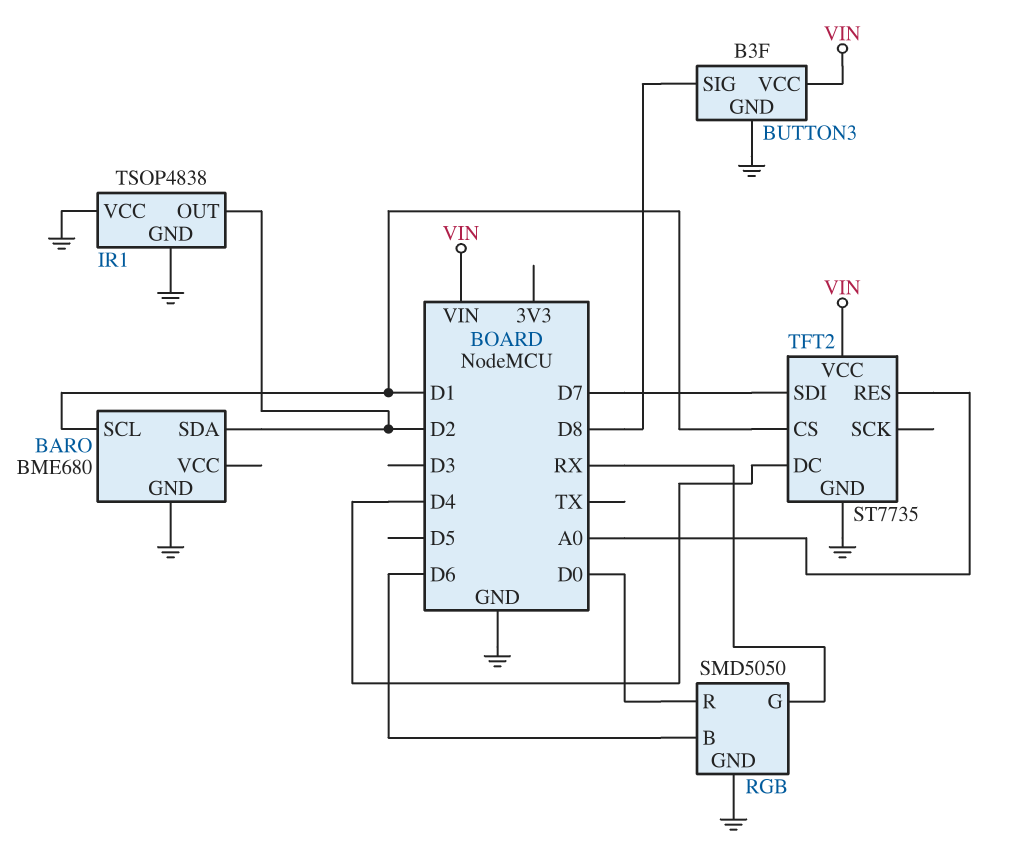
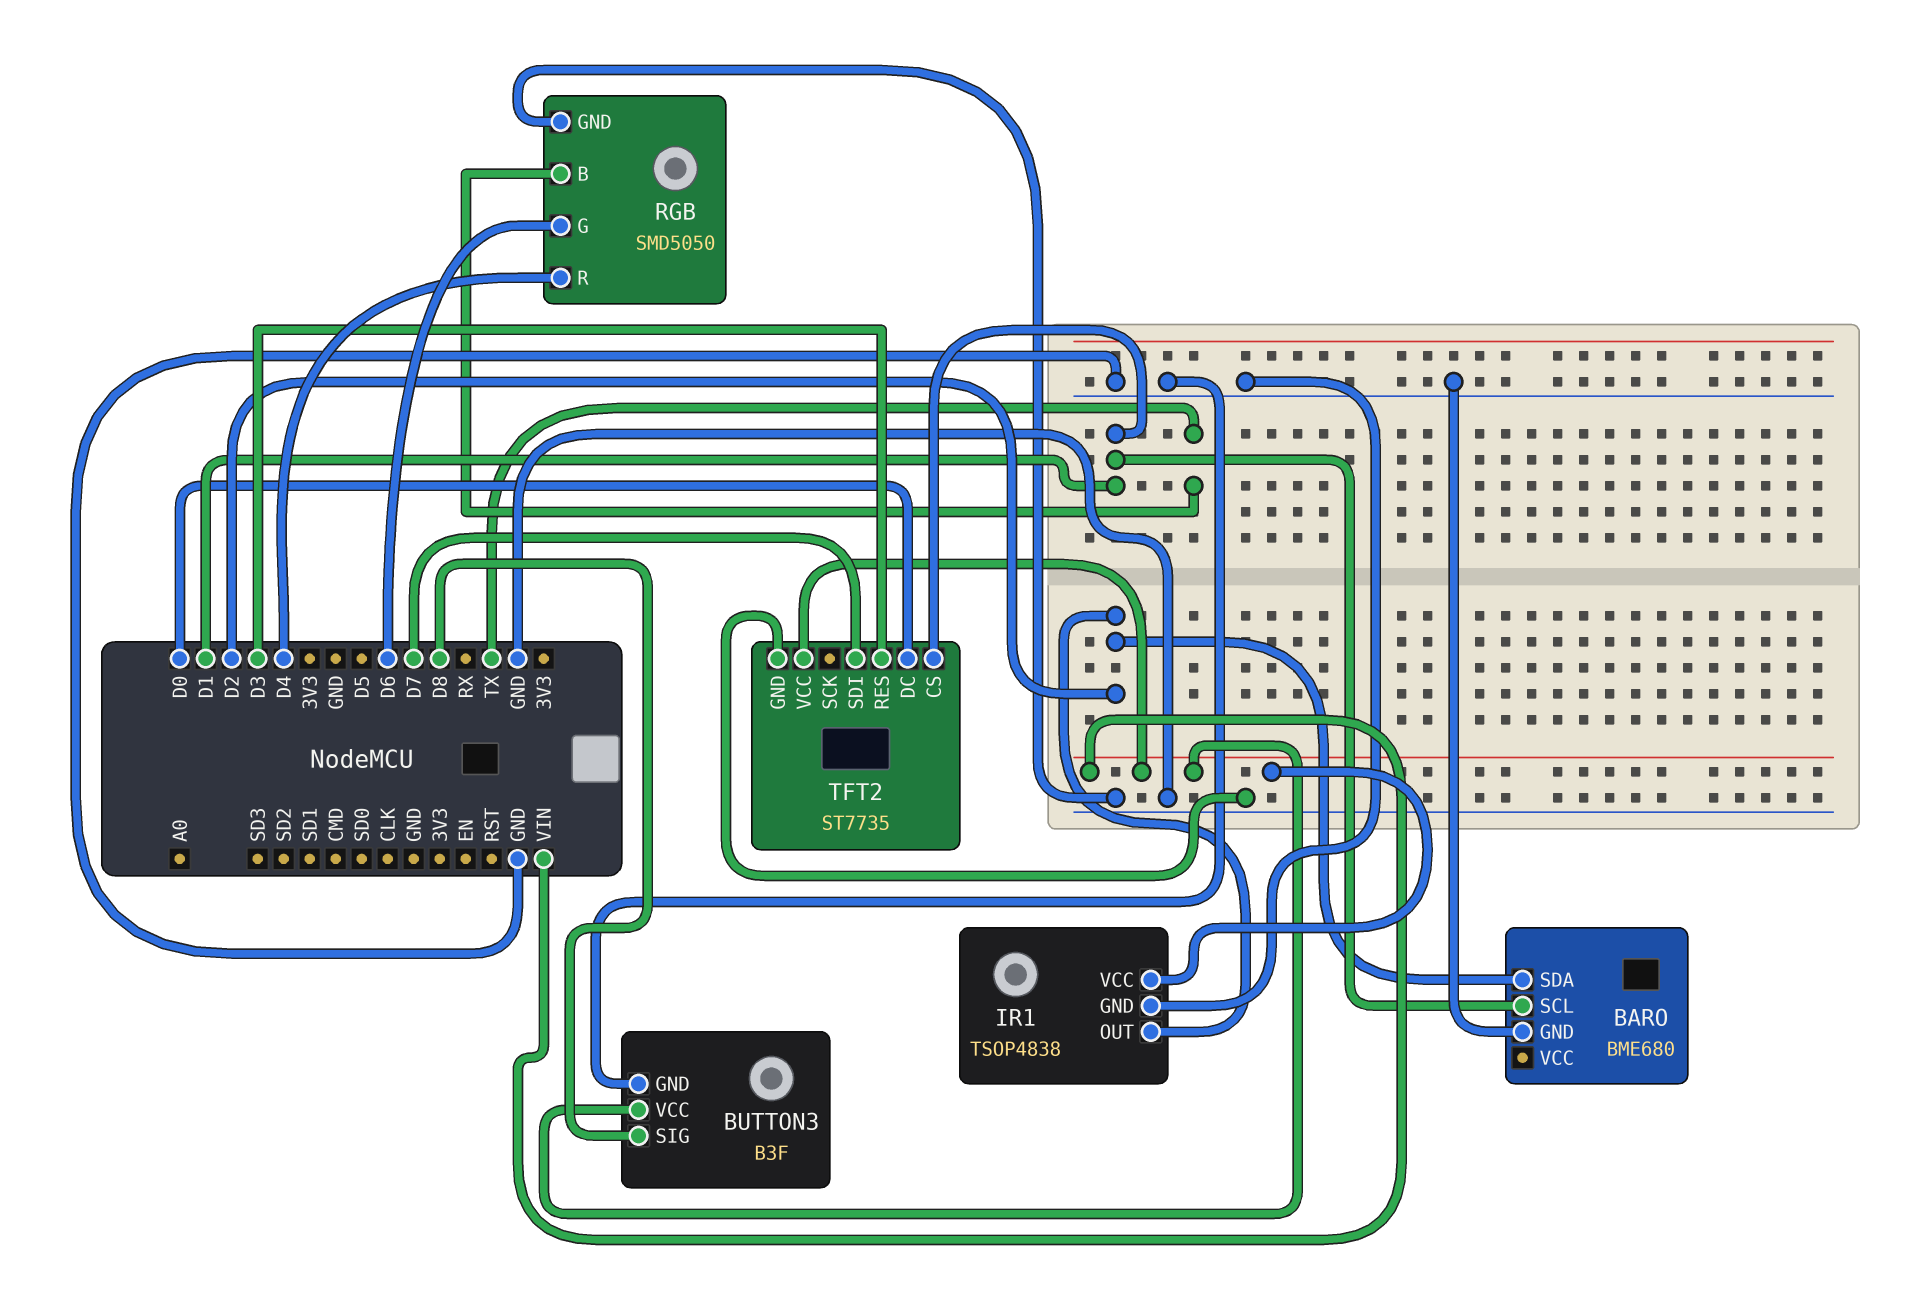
IR1 pin VCC: GND -> VIN
RGB pin B: D6 -> TX
RGB pin G: RX -> D6
RGB pin R: D0 -> D4
TFT2 pin DC: D4 -> D0
TFT2 pin RES: A0 -> D3

